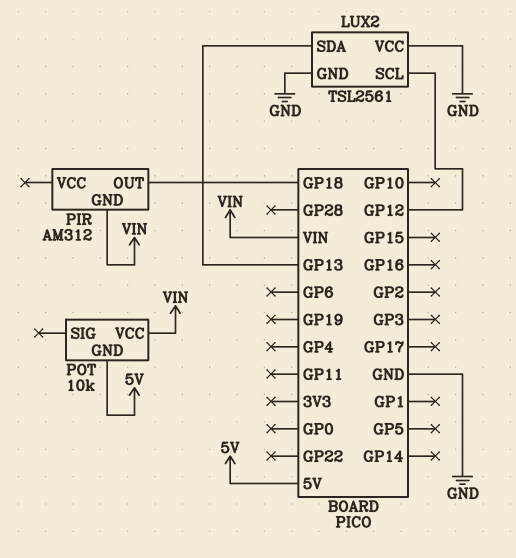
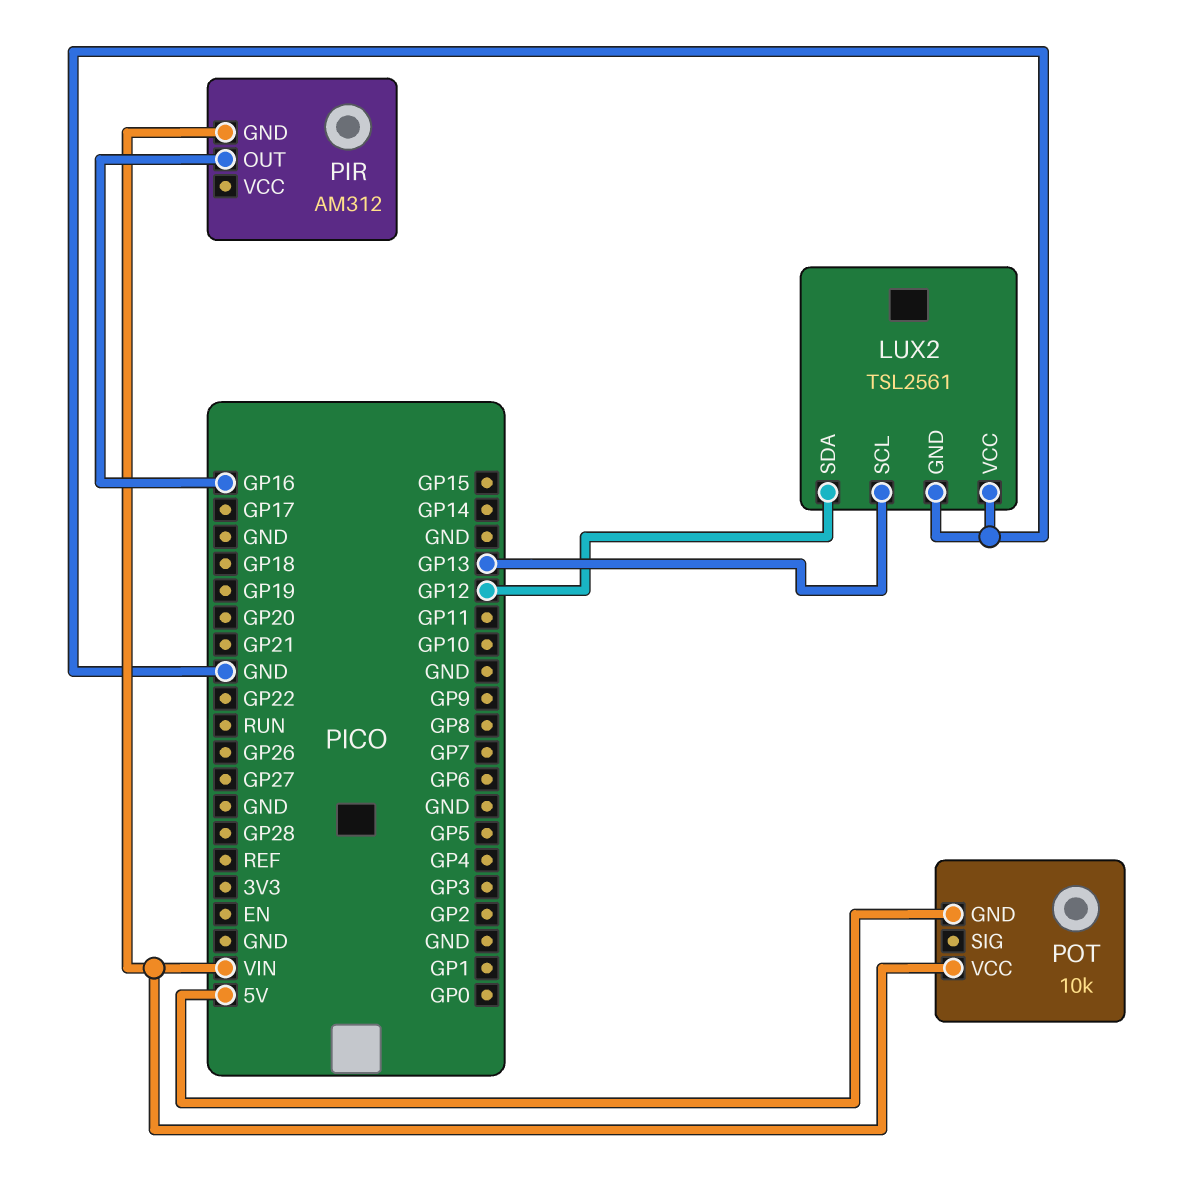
LUX2 pin SCL: GP12 -> GP13
LUX2 pin SDA: GP13 -> GP12
PIR pin OUT: GP18 -> GP16

